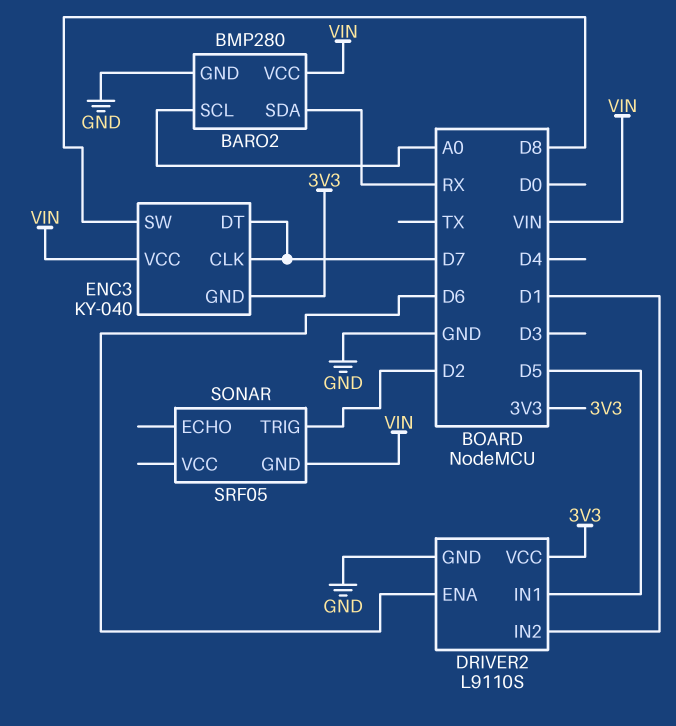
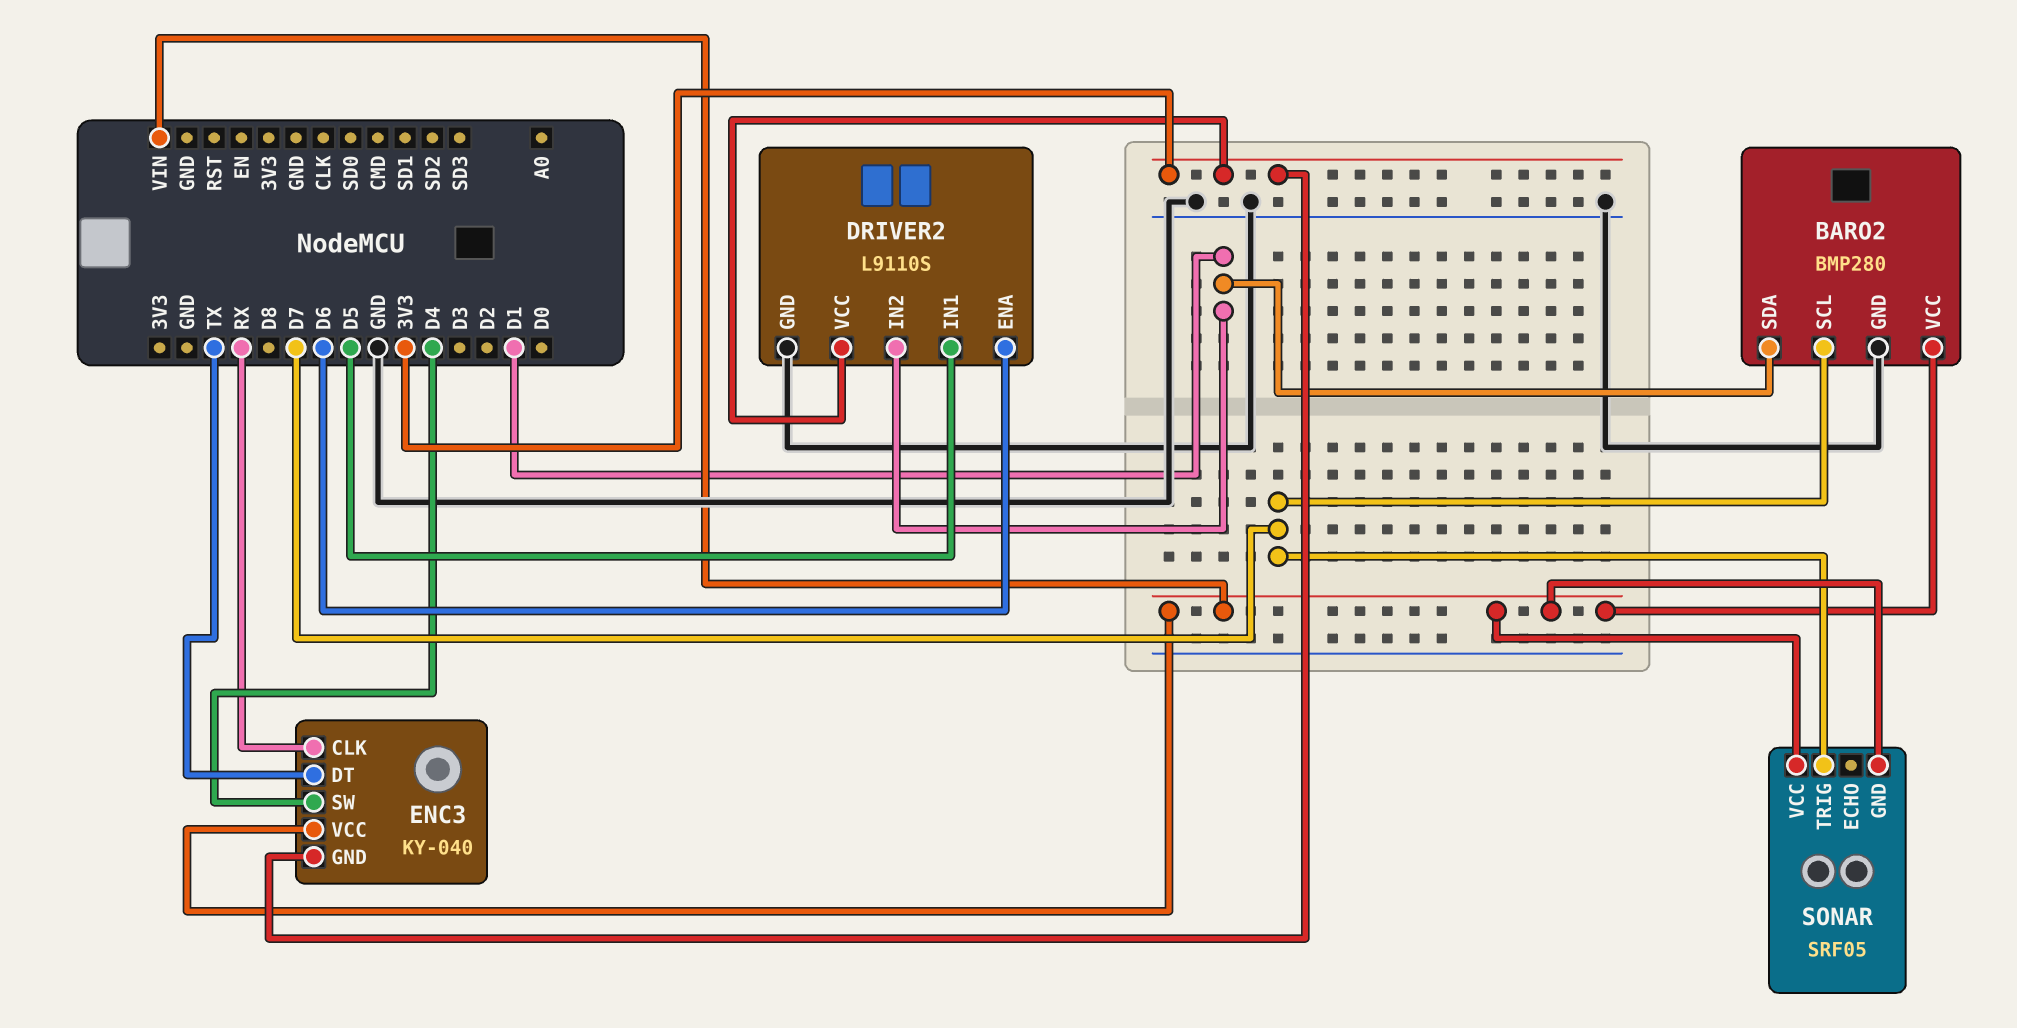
BARO2 pin SCL: A0 -> D7
BARO2 pin SDA: RX -> D1
ENC3 pin CLK: D7 -> RX
ENC3 pin DT: D7 -> TX
ENC3 pin SW: D8 -> D4
SONAR pin TRIG: D2 -> D7
SONAR pin VCC: none -> VIN

